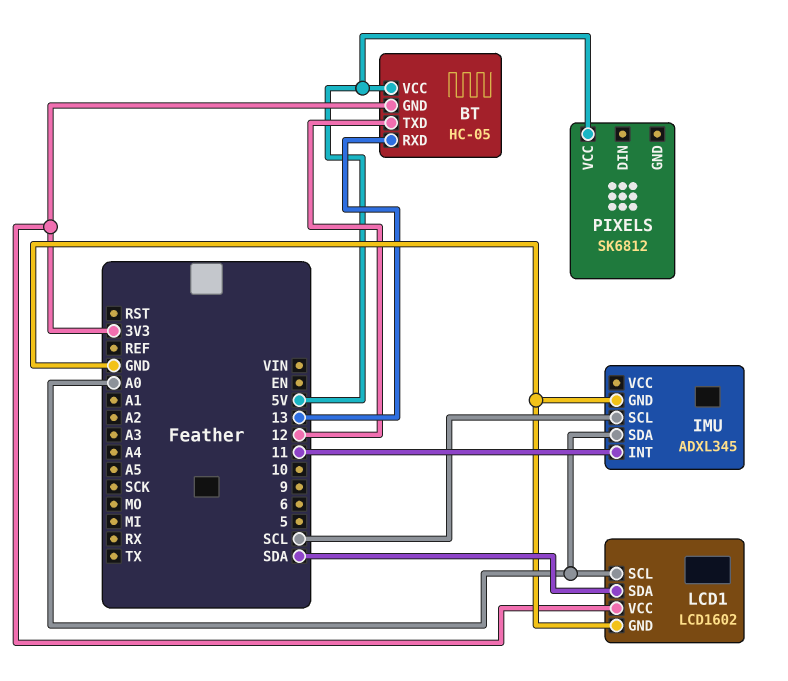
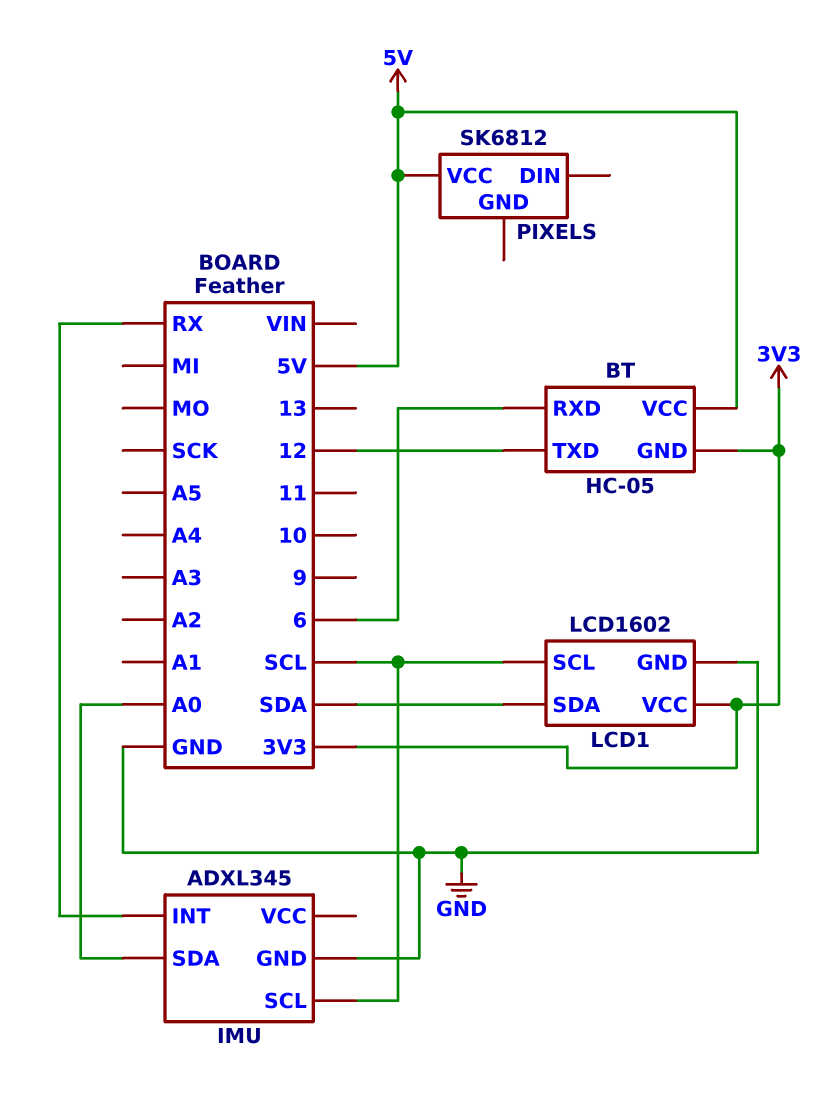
BT pin RXD: 13 -> 6
IMU pin INT: 11 -> RX
LCD1 pin SCL: A0 -> SCL

